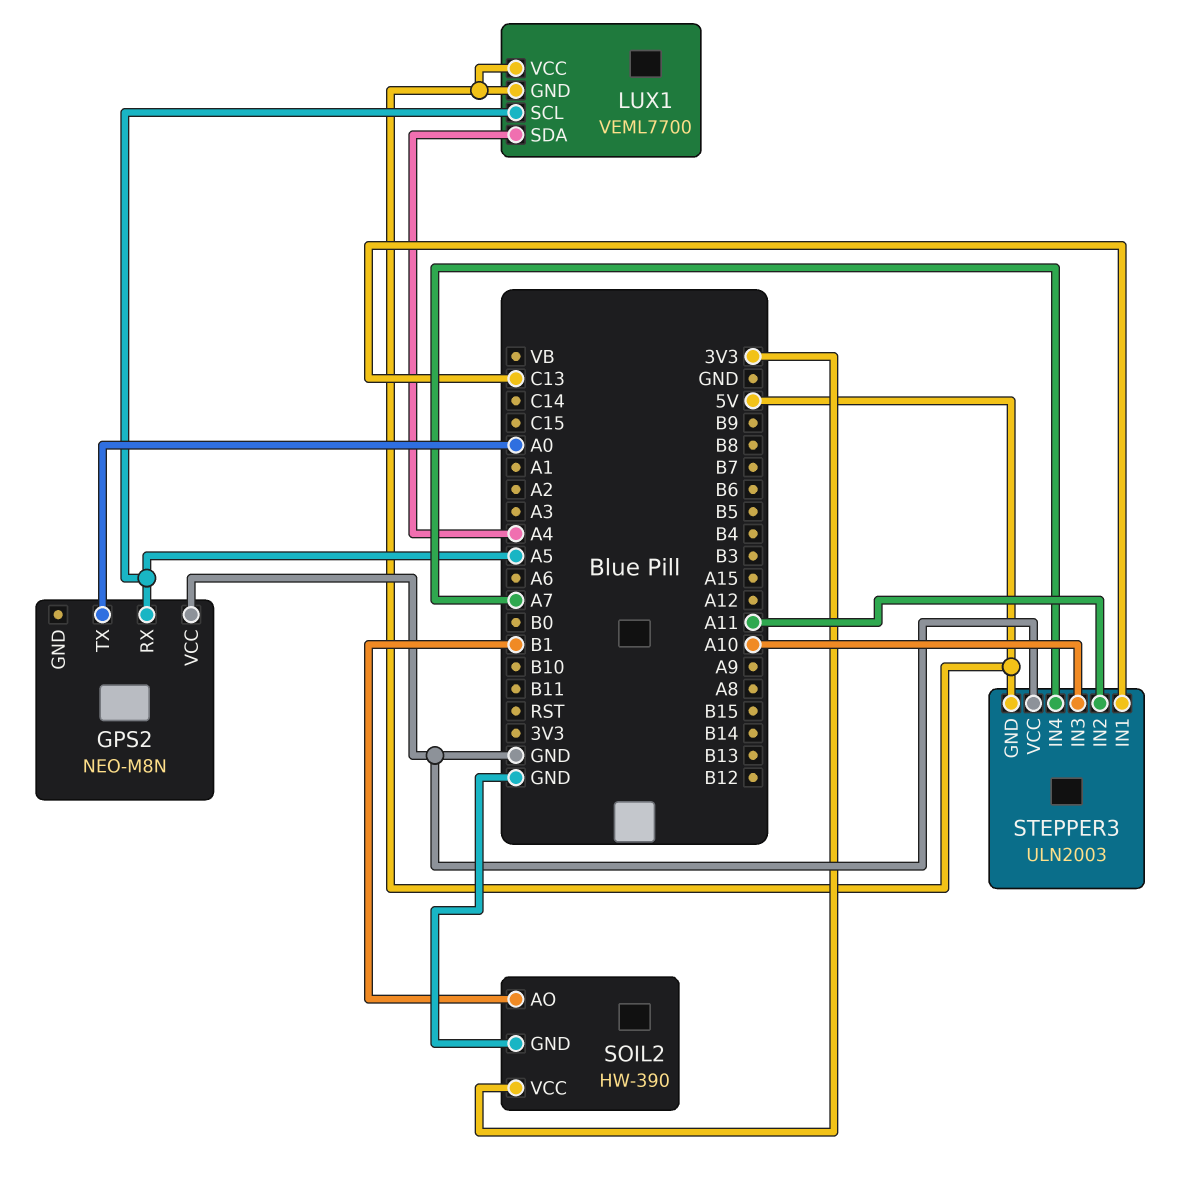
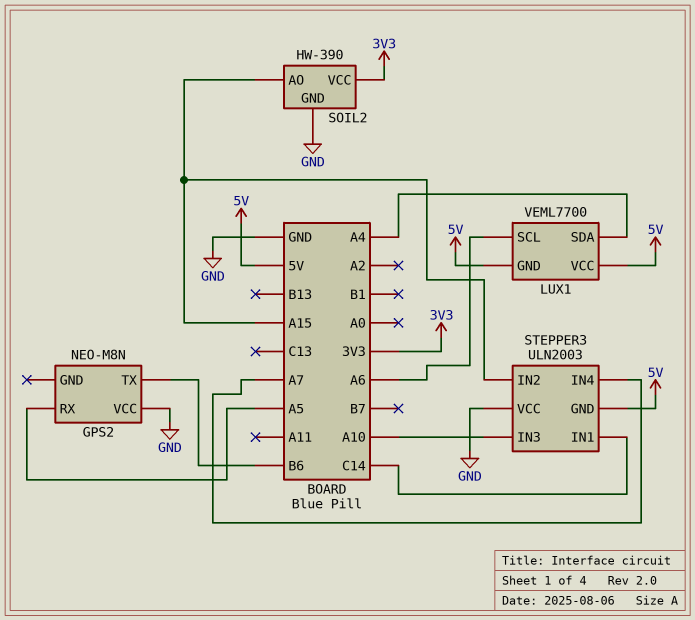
GPS2 pin TX: A0 -> B6
LUX1 pin SCL: A5 -> A6
SOIL2 pin AO: B1 -> A15
STEPPER3 pin IN1: C13 -> C14
STEPPER3 pin IN2: A11 -> A15

